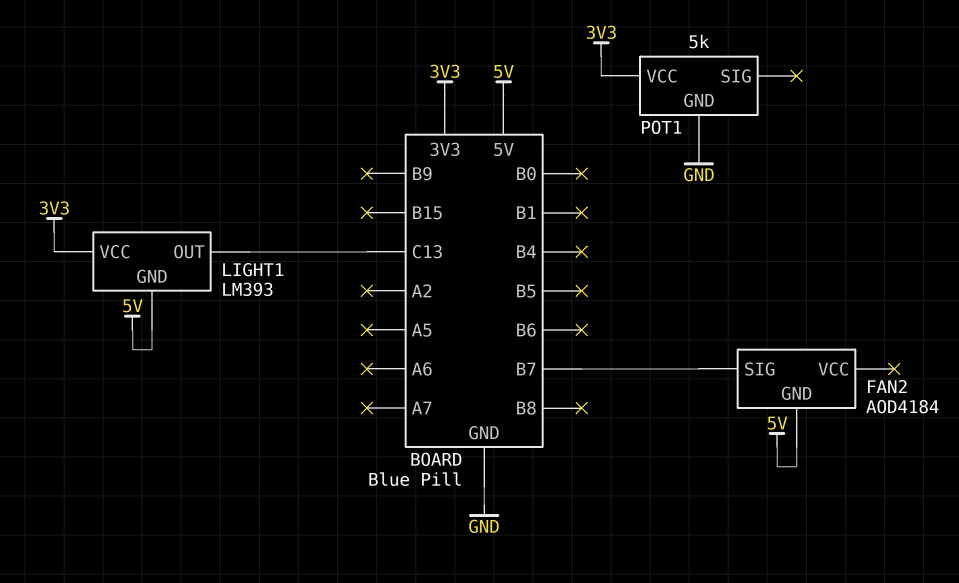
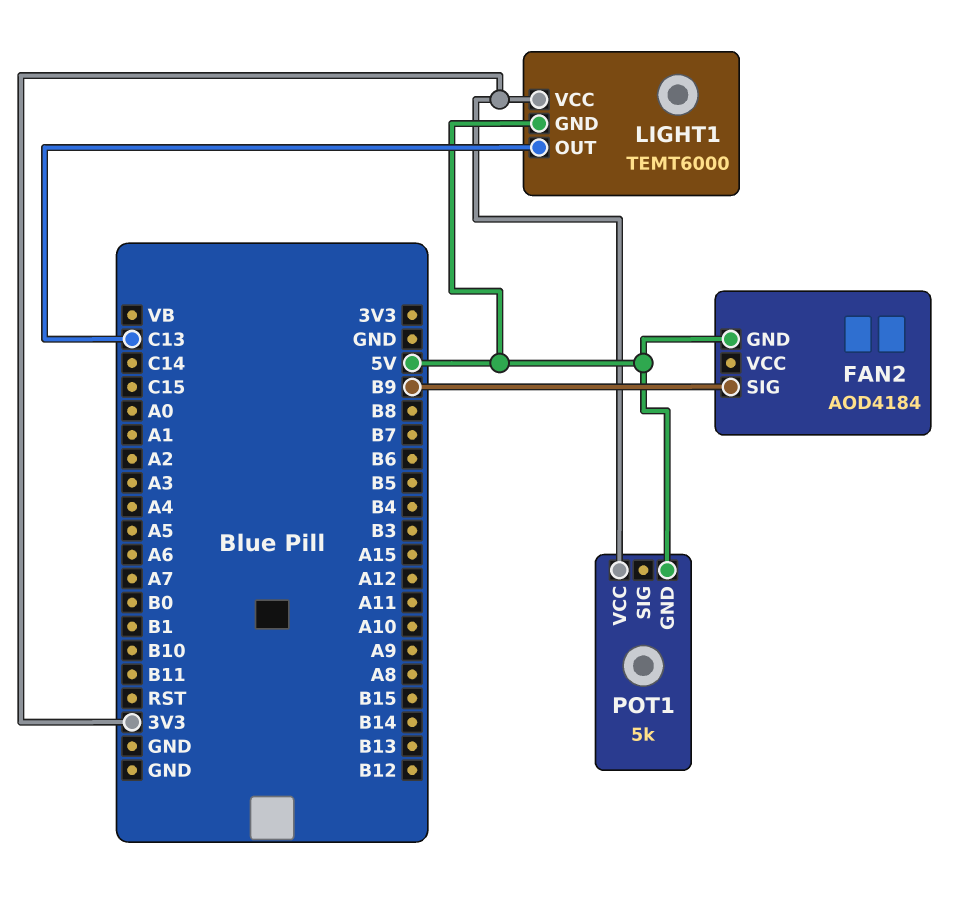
FAN2 pin SIG: B7 -> B9
LIGHT1: LM393 -> TEMT6000
POT1 pin GND: GND -> 5V

